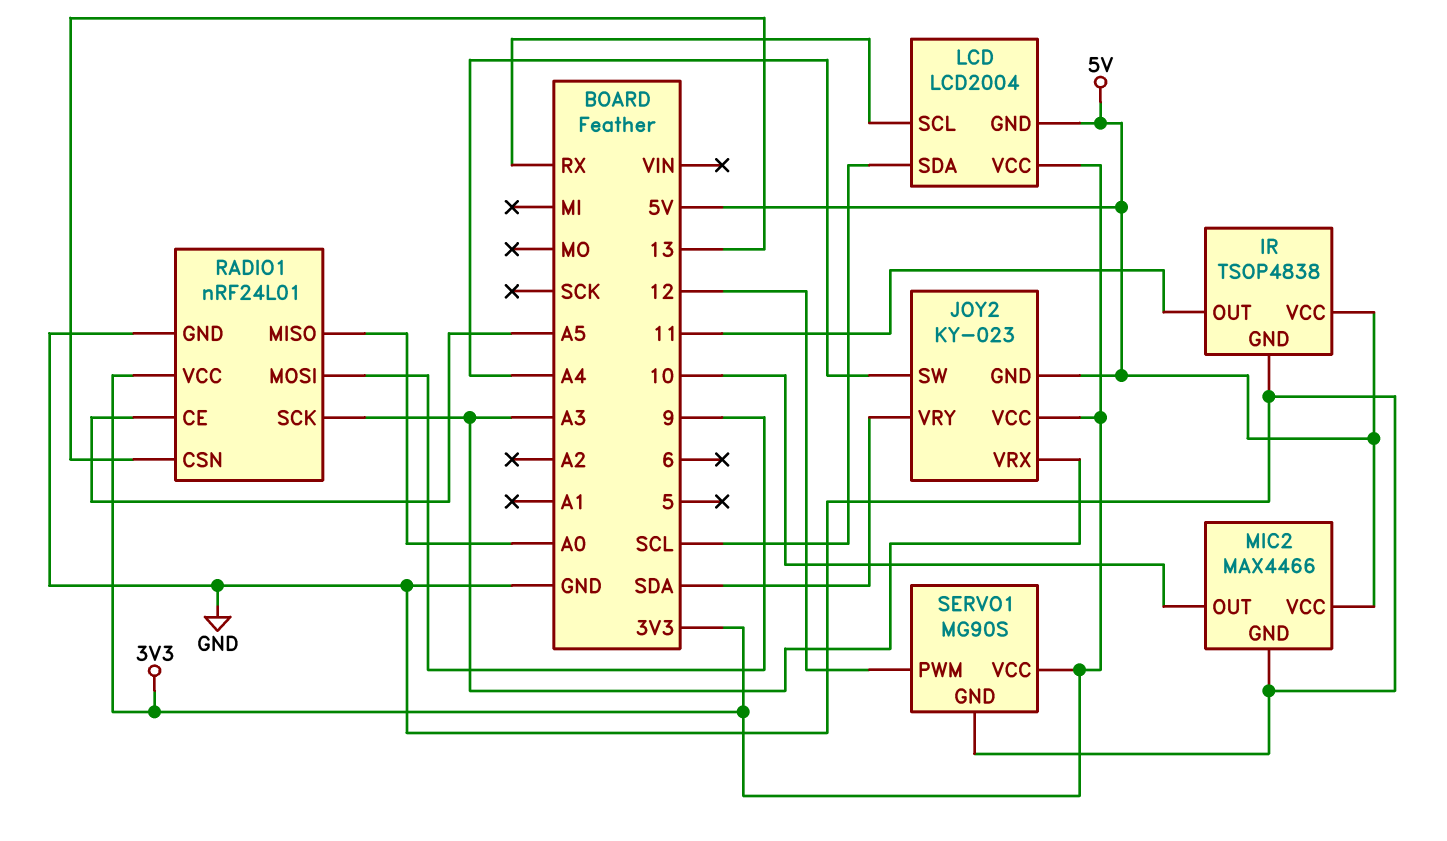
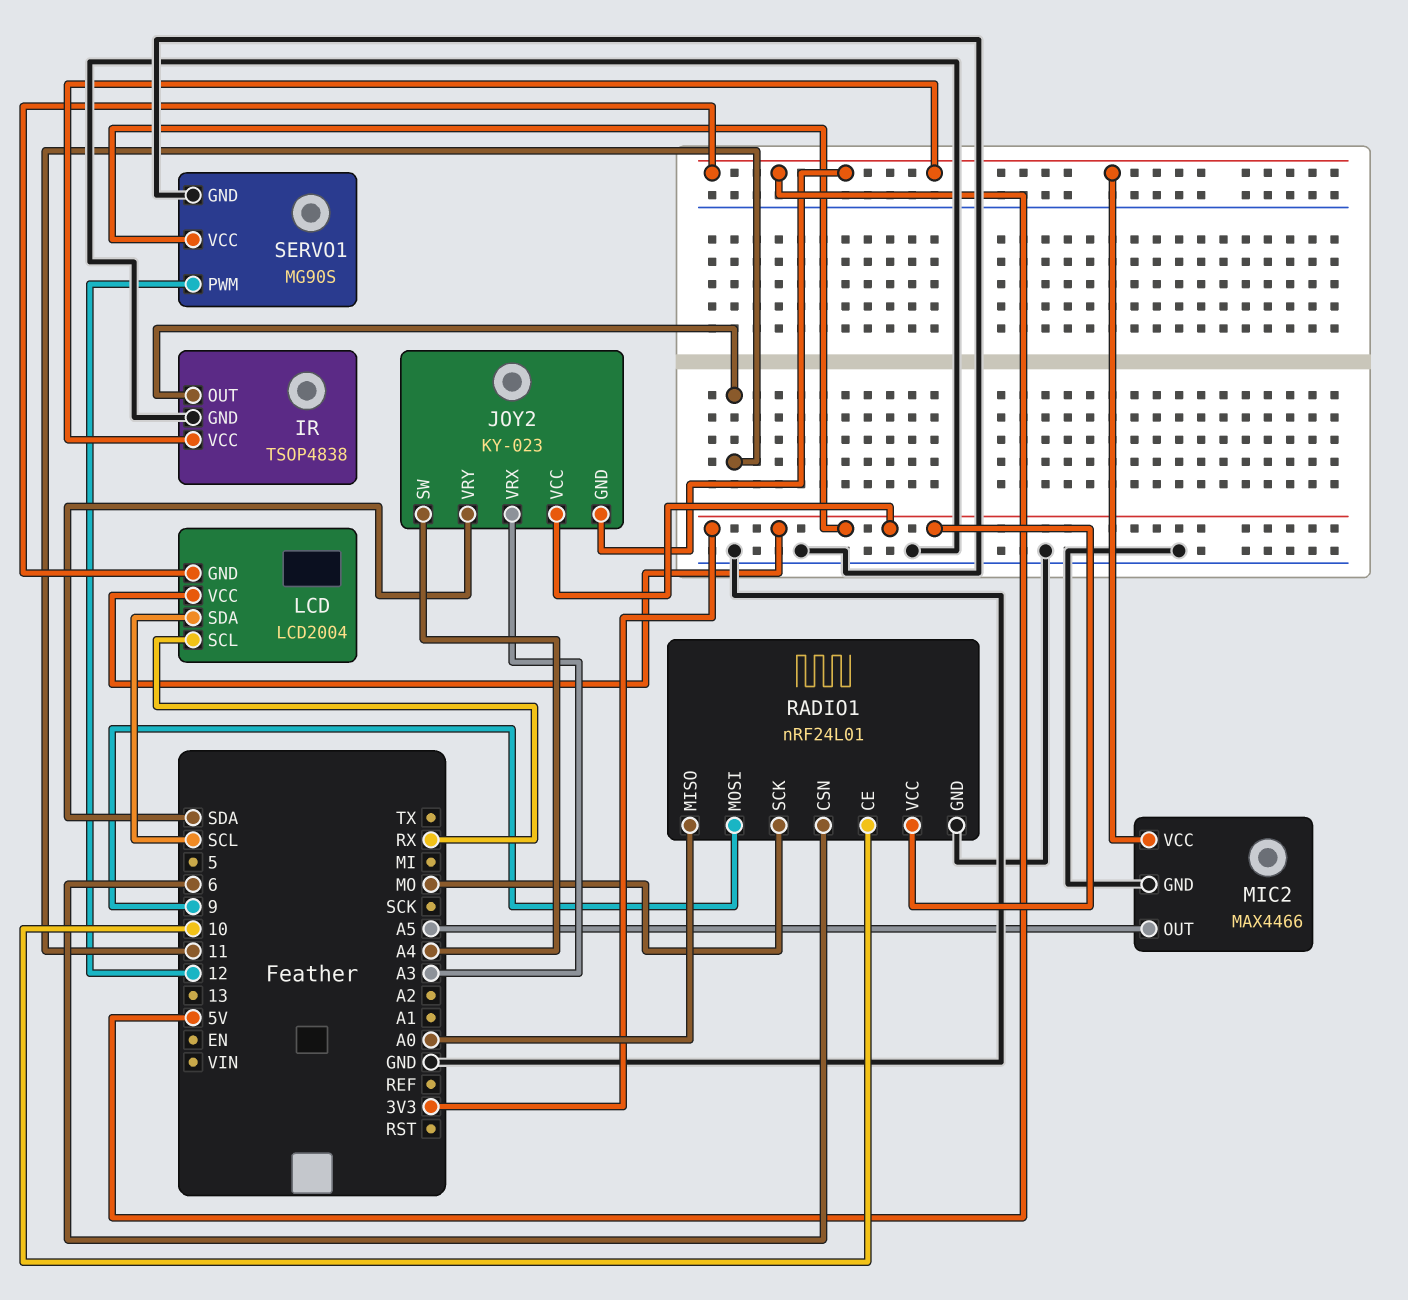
MIC2 pin OUT: 10 -> A5
RADIO1 pin CE: A5 -> 10
RADIO1 pin CSN: 13 -> 6
RADIO1 pin SCK: A3 -> MO

